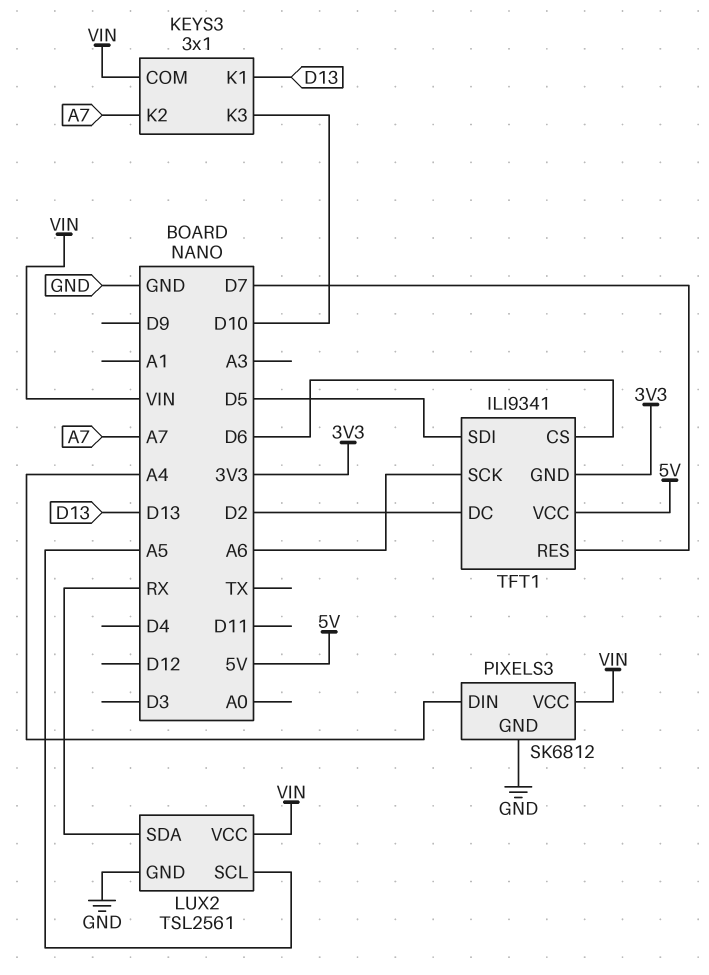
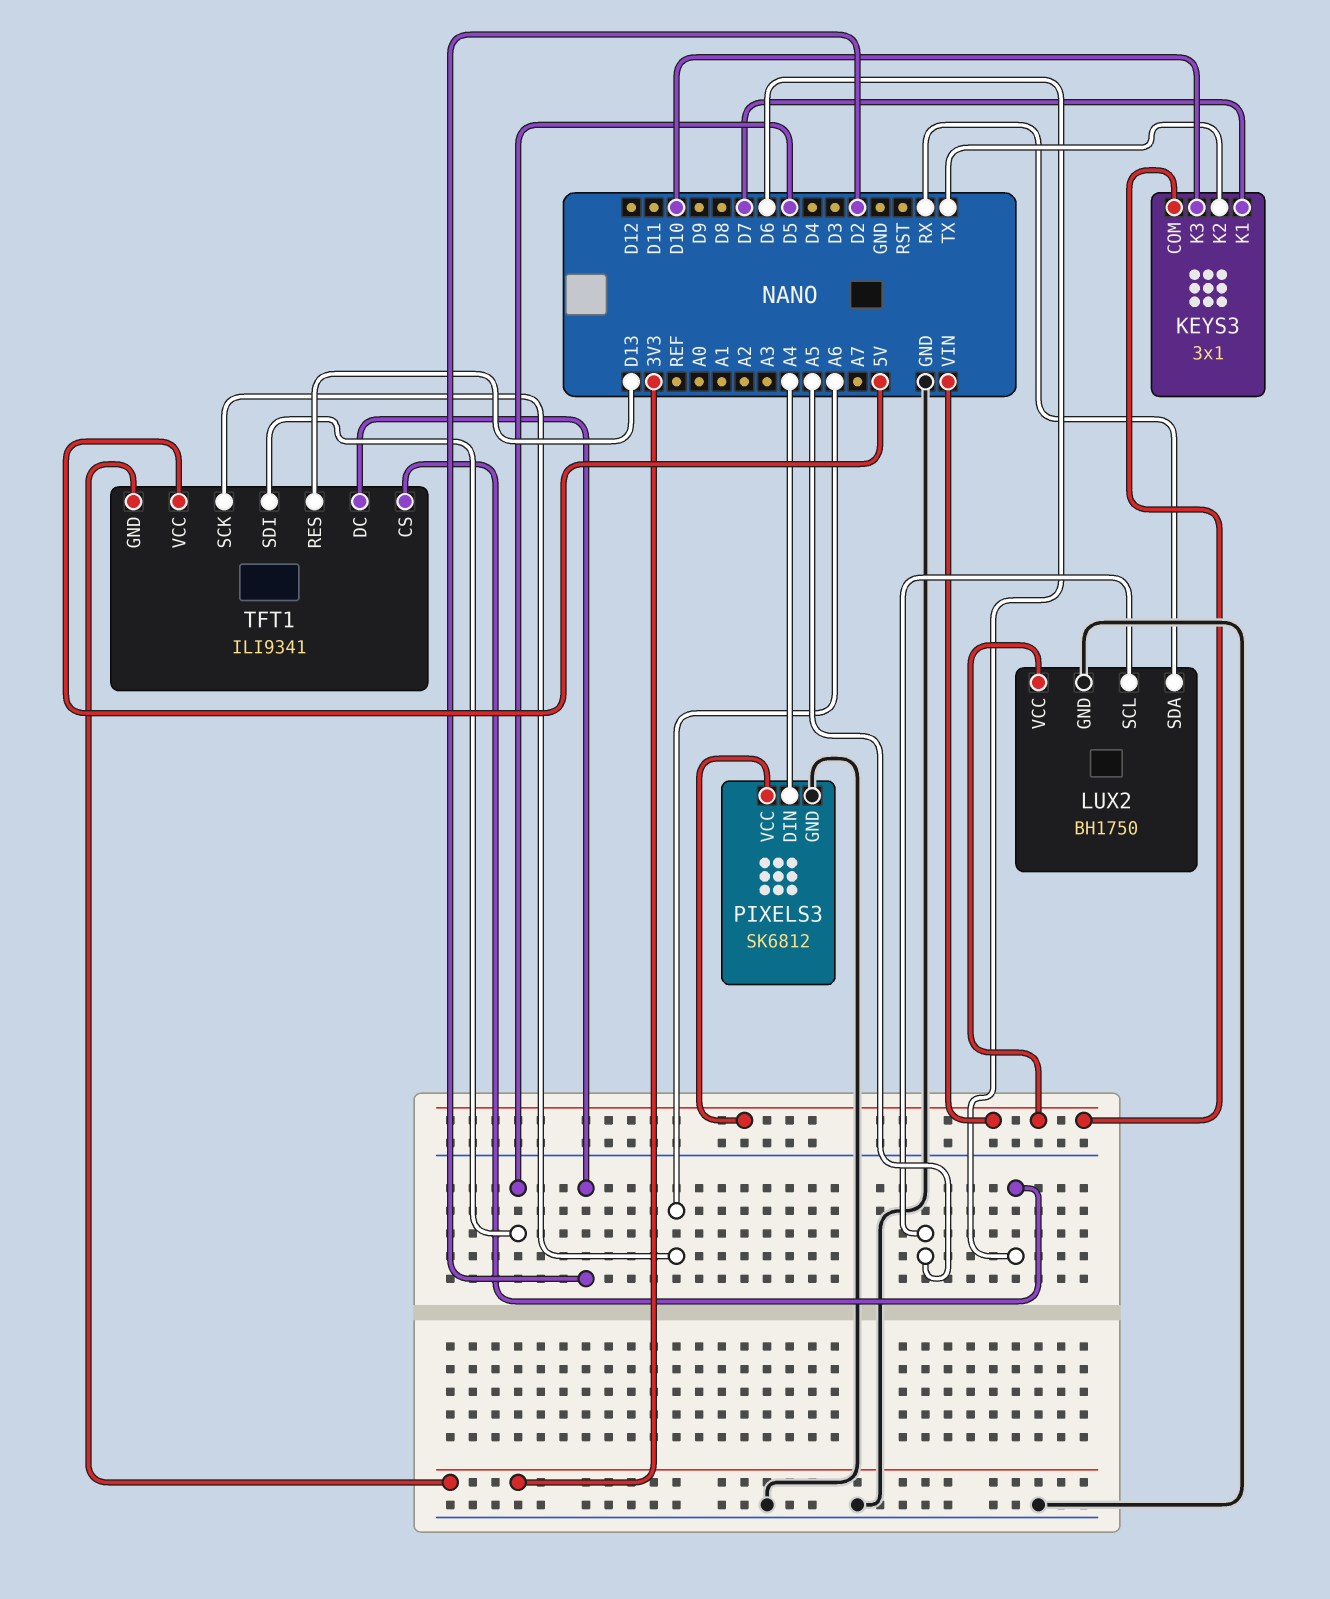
KEYS3 pin K1: D13 -> D7
KEYS3 pin K2: A7 -> TX
LUX2: TSL2561 -> BH1750
TFT1 pin RES: D7 -> D13

